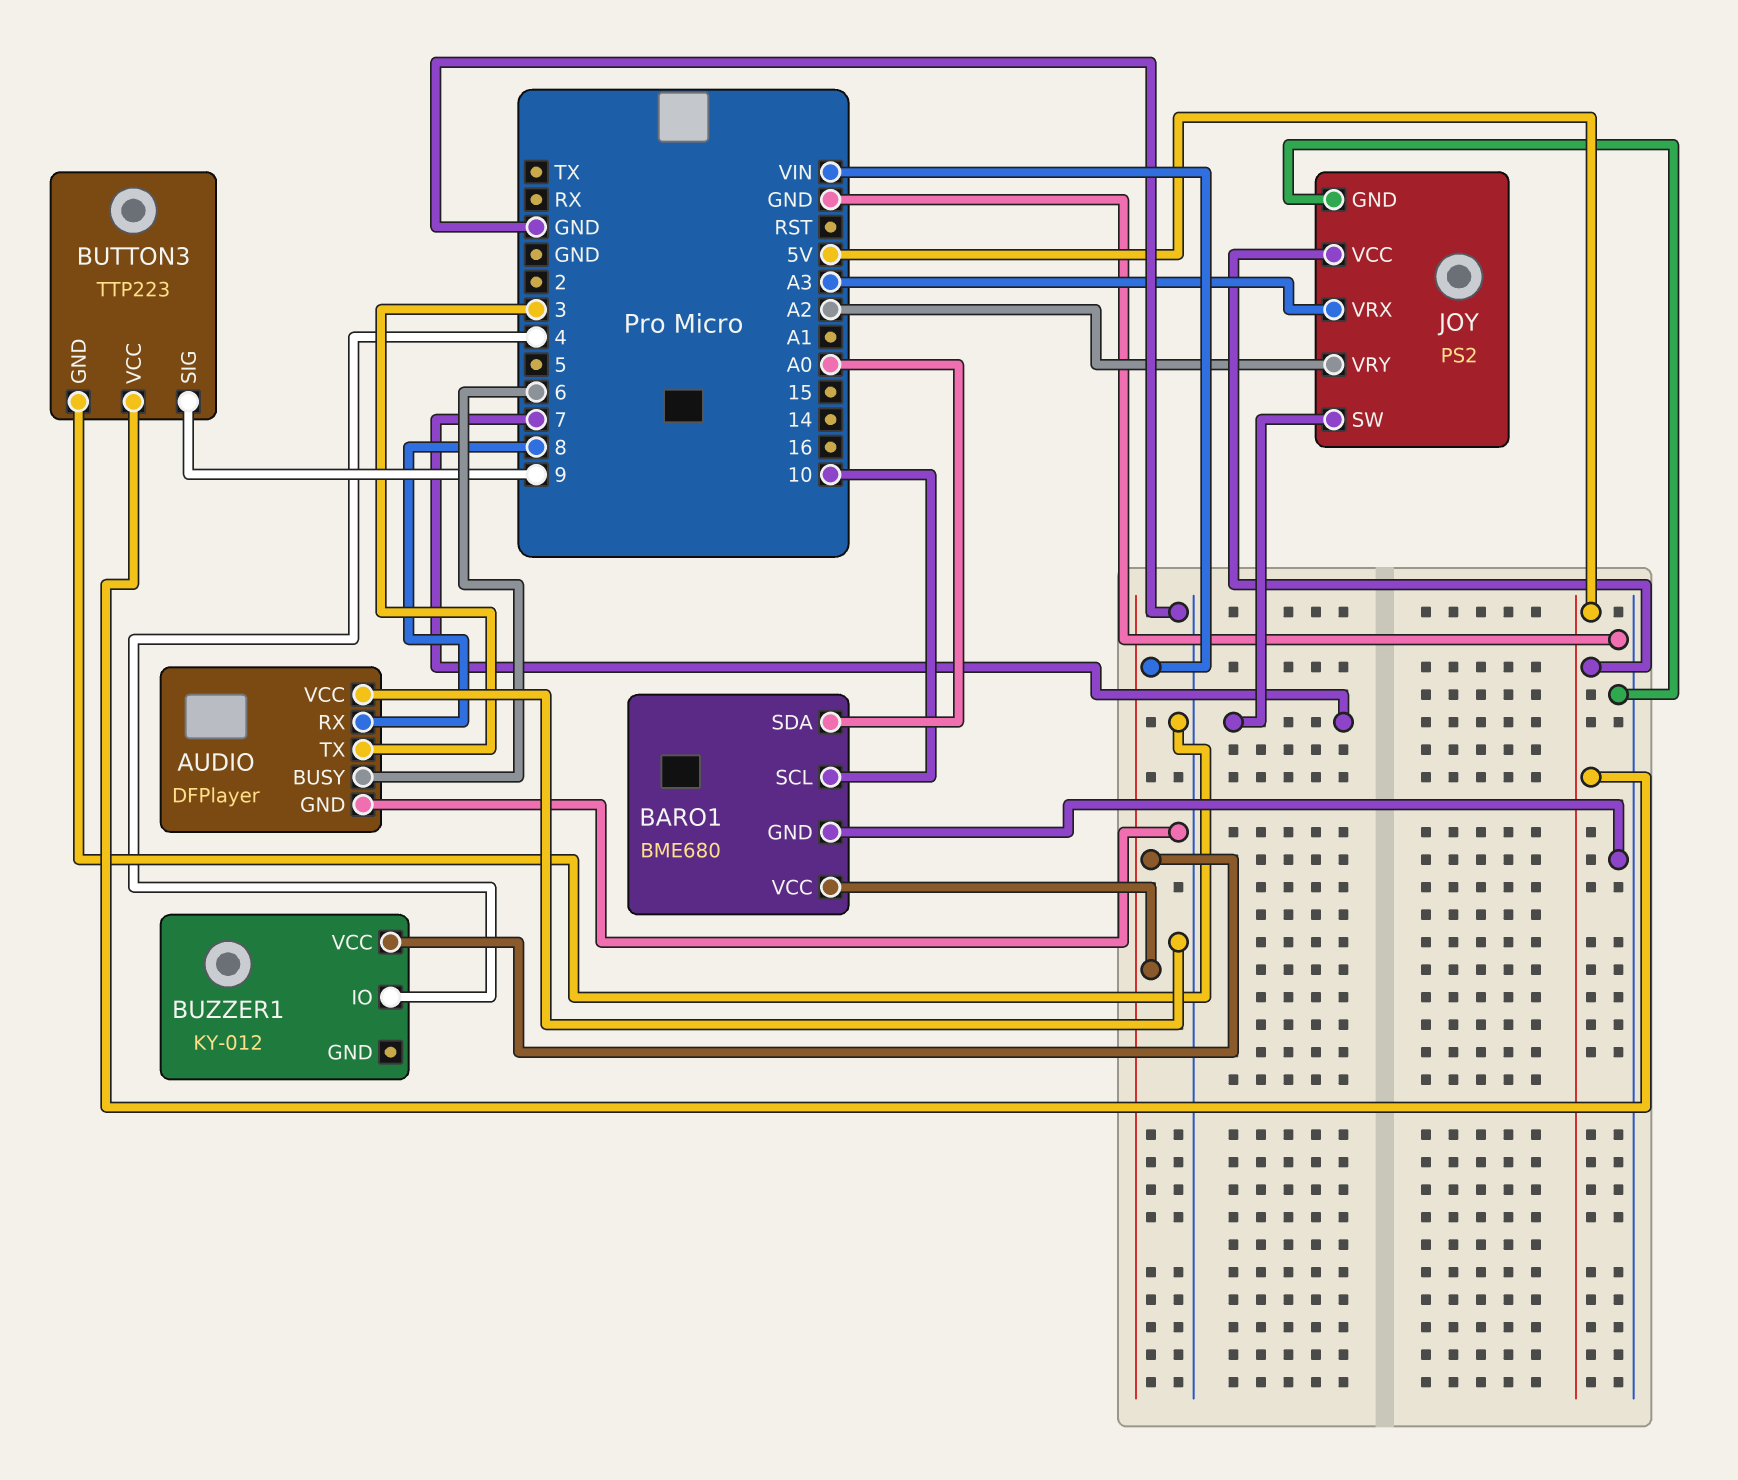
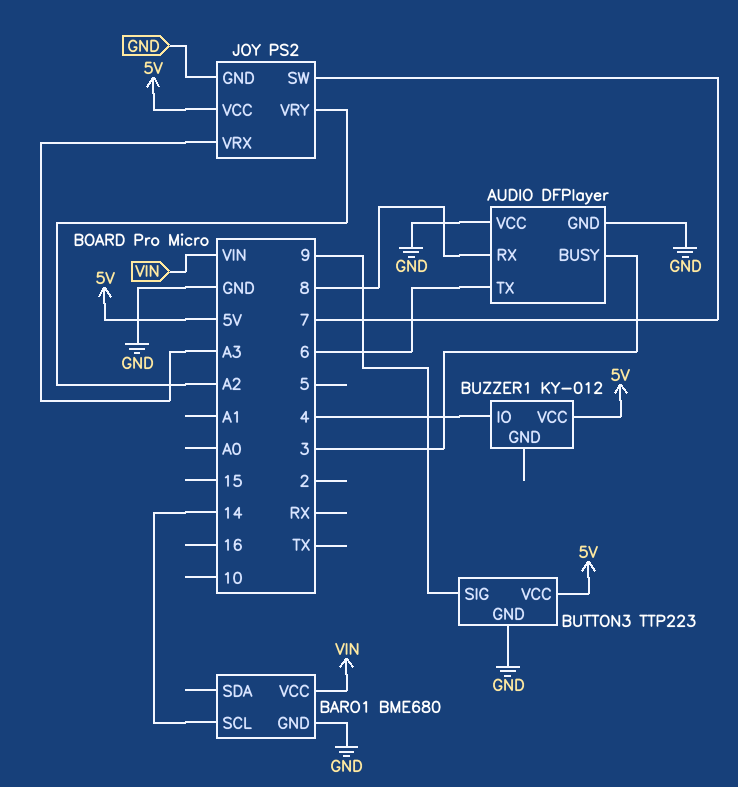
AUDIO pin BUSY: 6 -> 3
AUDIO pin TX: 3 -> 6
BARO1 pin SCL: 10 -> 14
BARO1 pin SDA: A0 -> none
BUZZER1 pin VCC: VIN -> 5V

